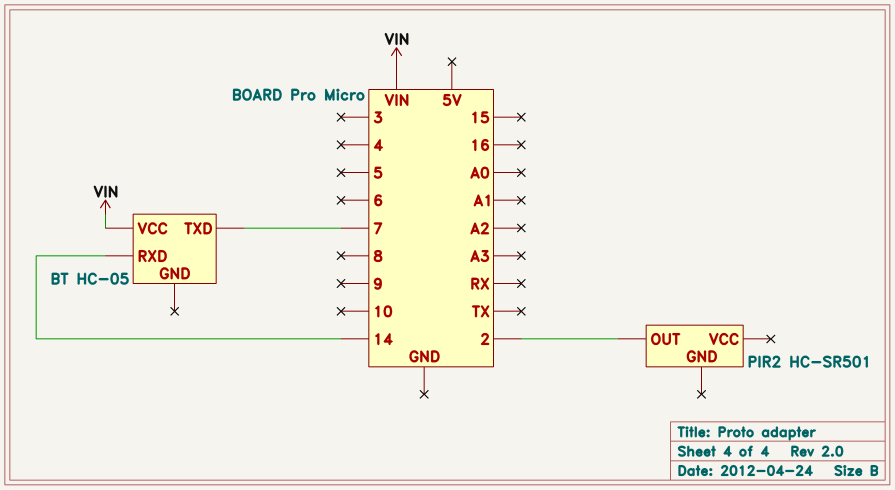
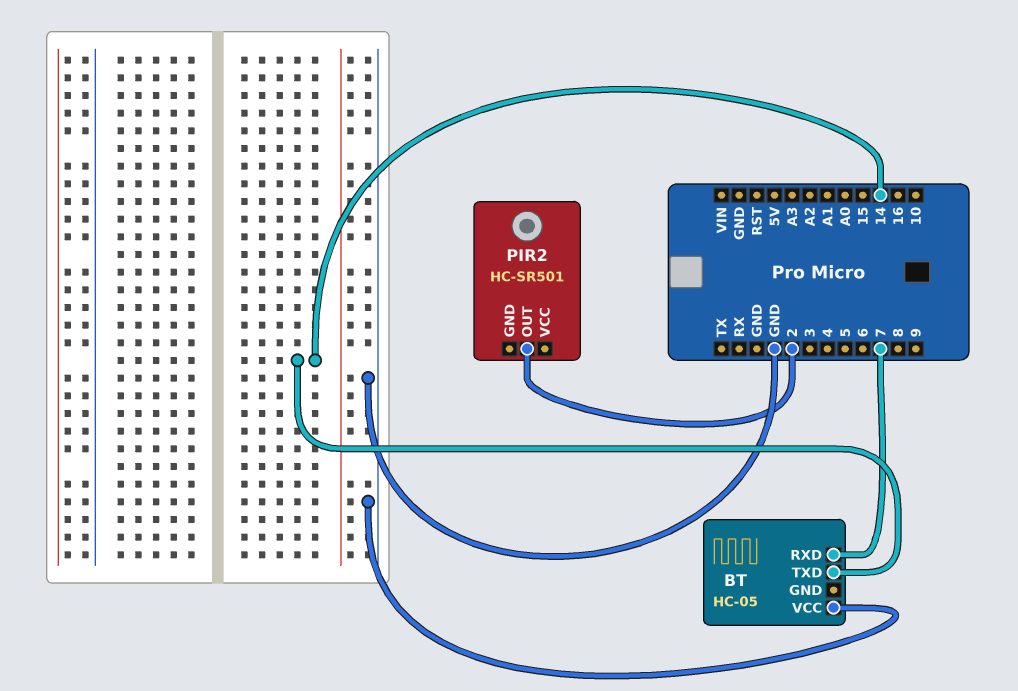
BT pin RXD: 14 -> 7
BT pin TXD: 7 -> 14
BT pin VCC: VIN -> GND

